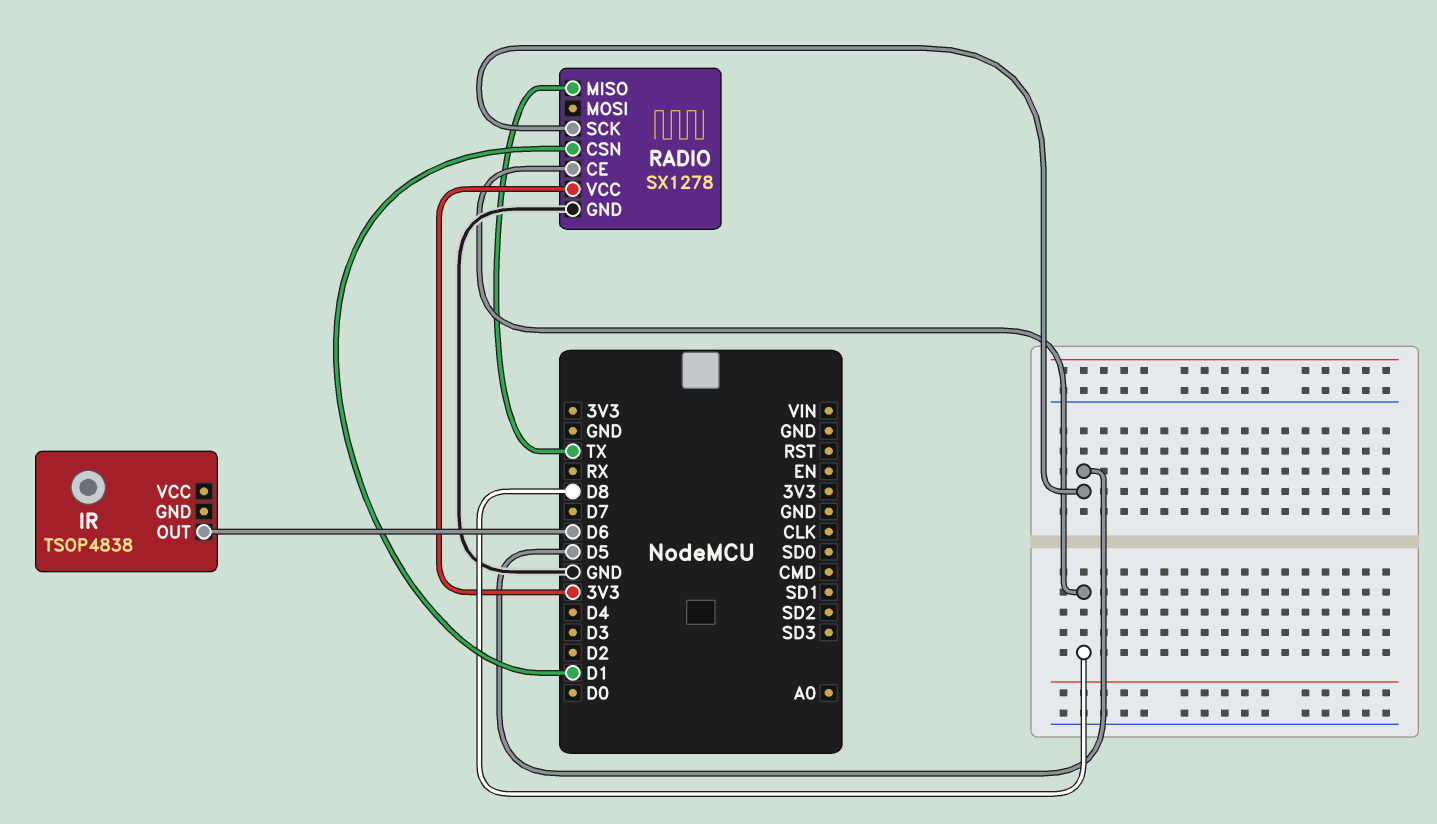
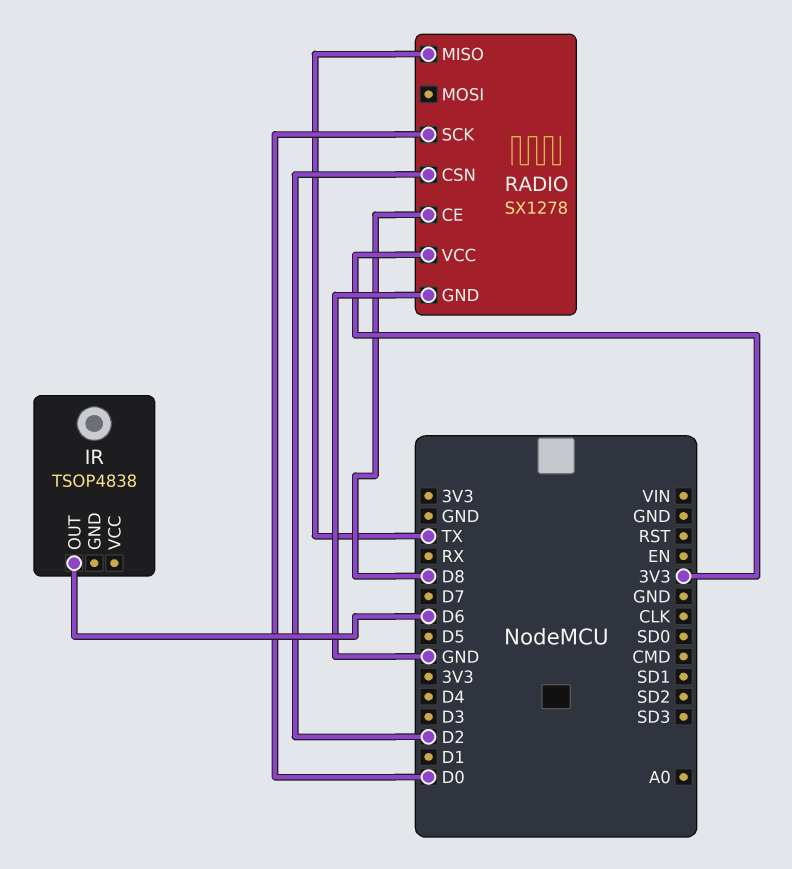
RADIO pin CSN: D1 -> D2
RADIO pin SCK: D5 -> D0

